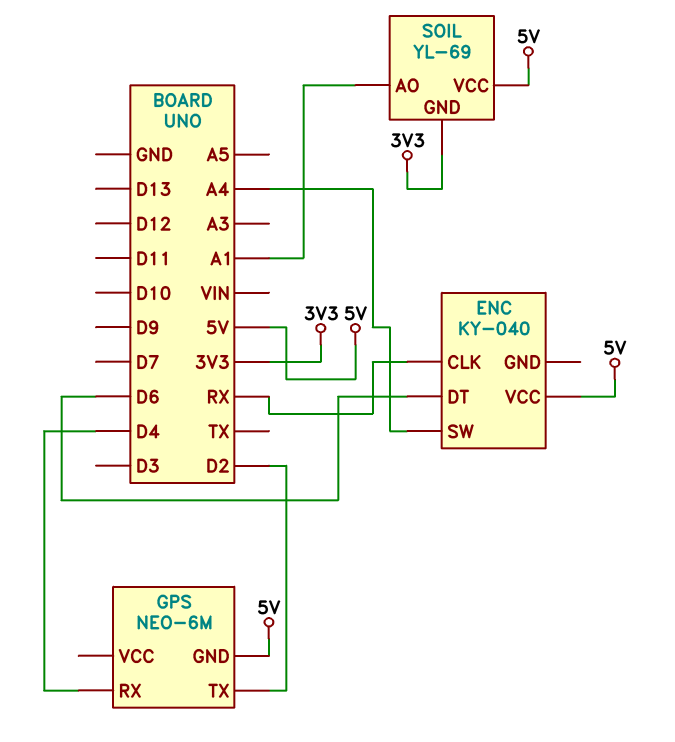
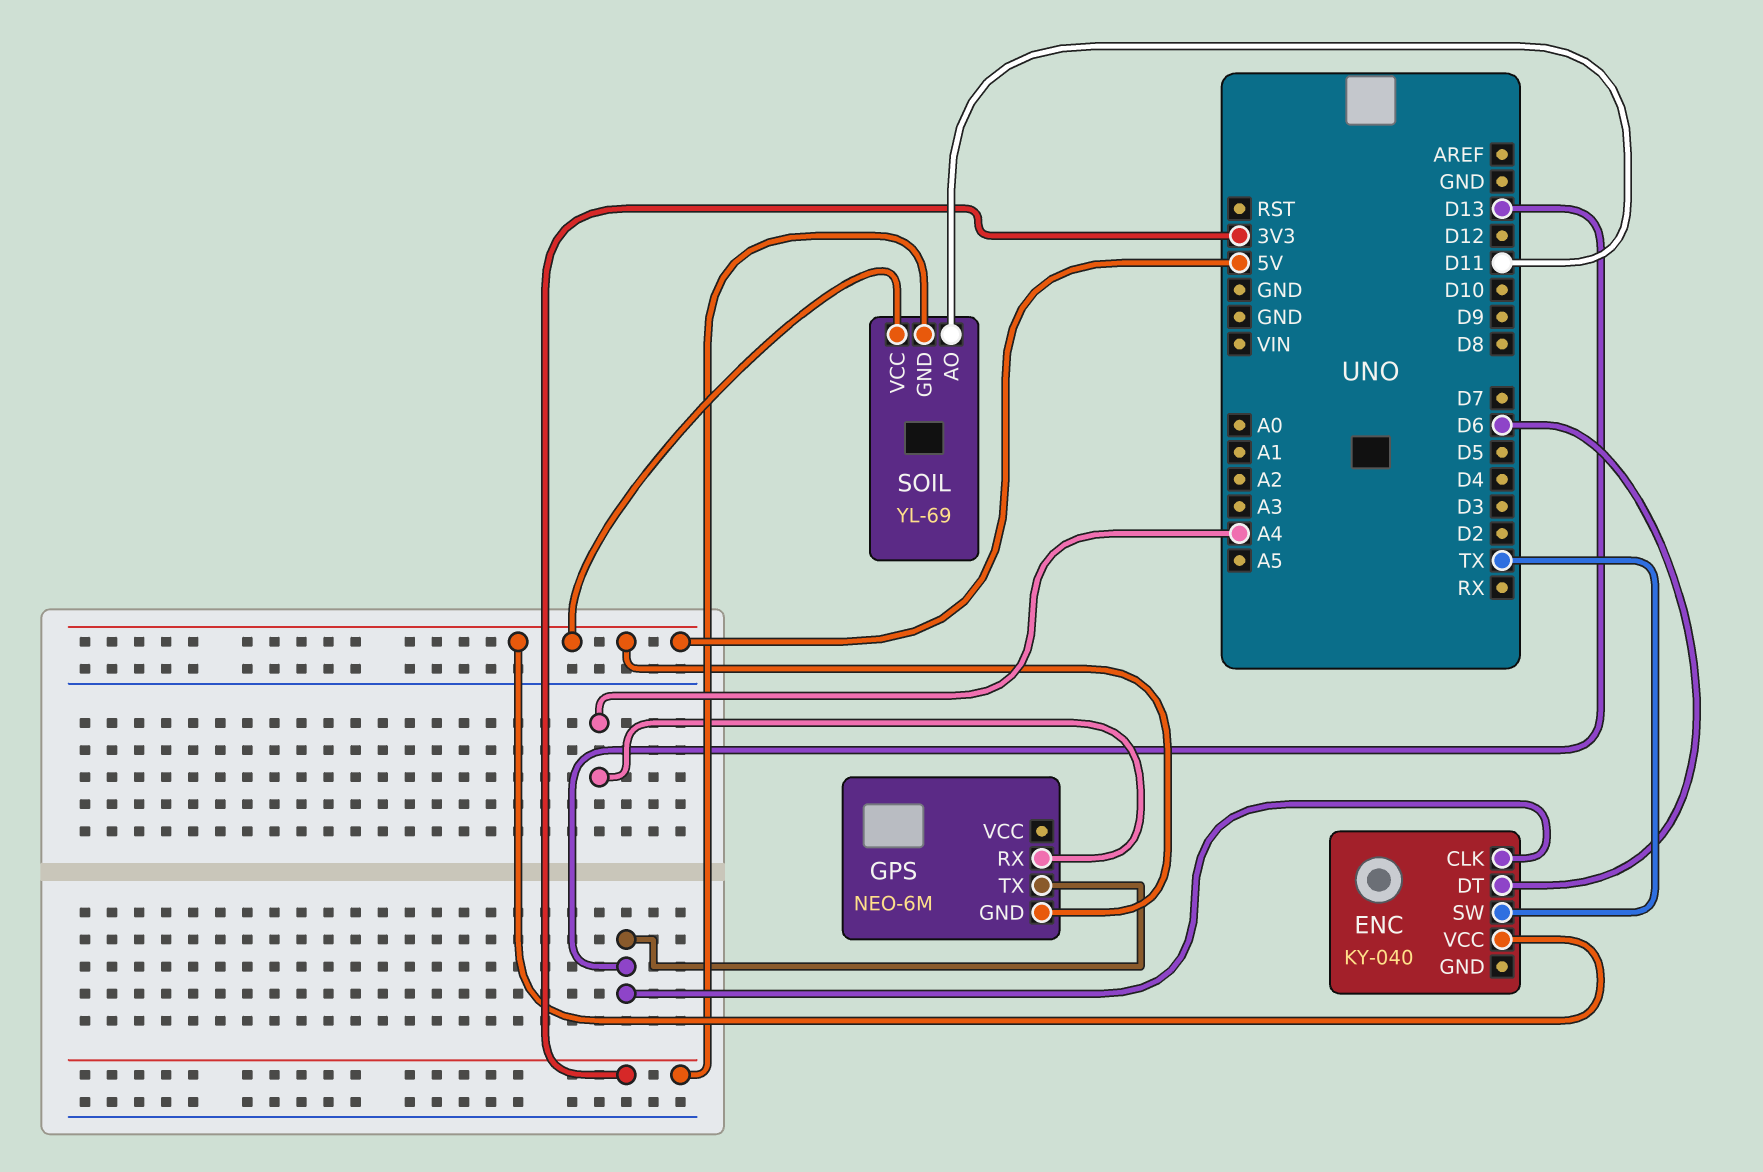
ENC pin CLK: RX -> D13
ENC pin SW: A4 -> TX
GPS pin RX: D4 -> A4
GPS pin TX: D2 -> D13
SOIL pin AO: A1 -> D11

